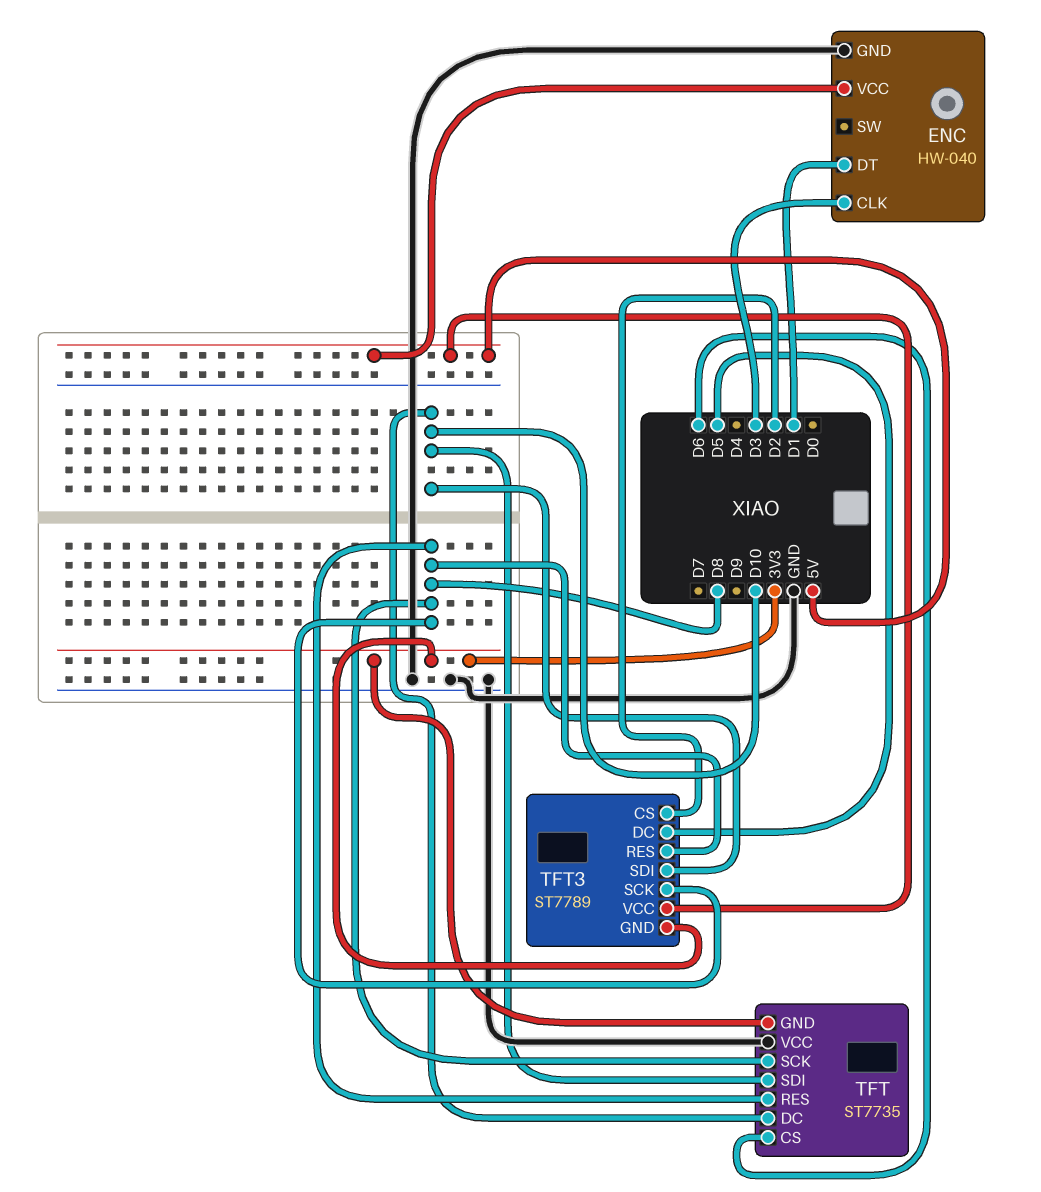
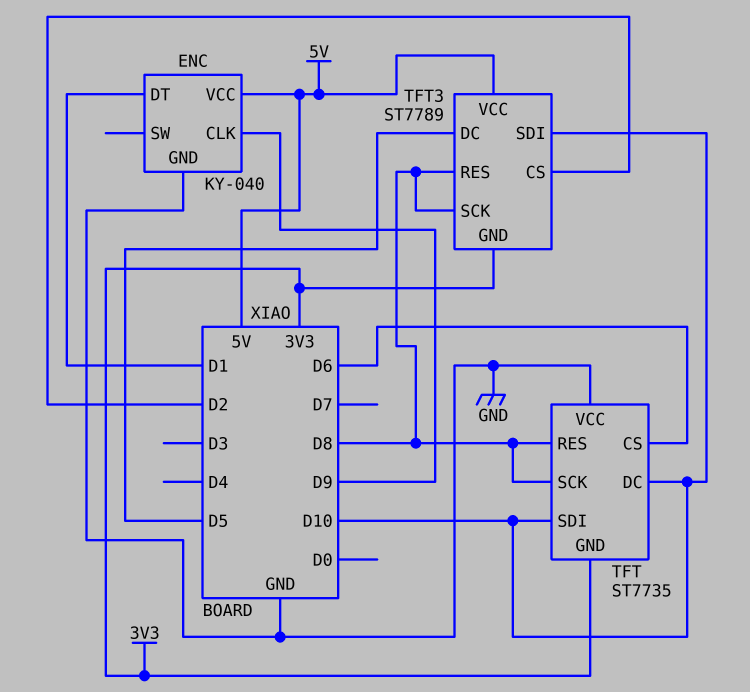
ENC: HW-040 -> KY-040
ENC pin CLK: D3 -> D9

